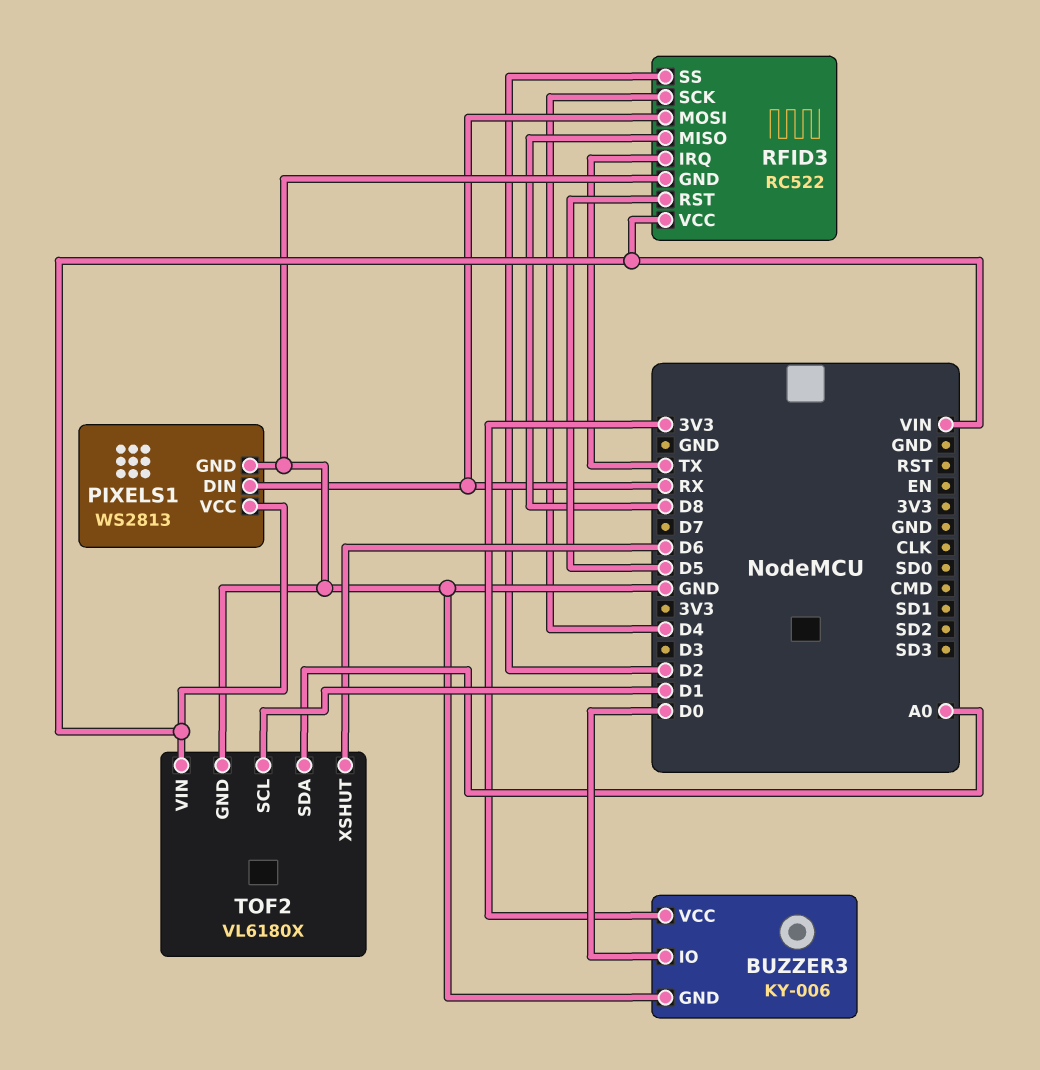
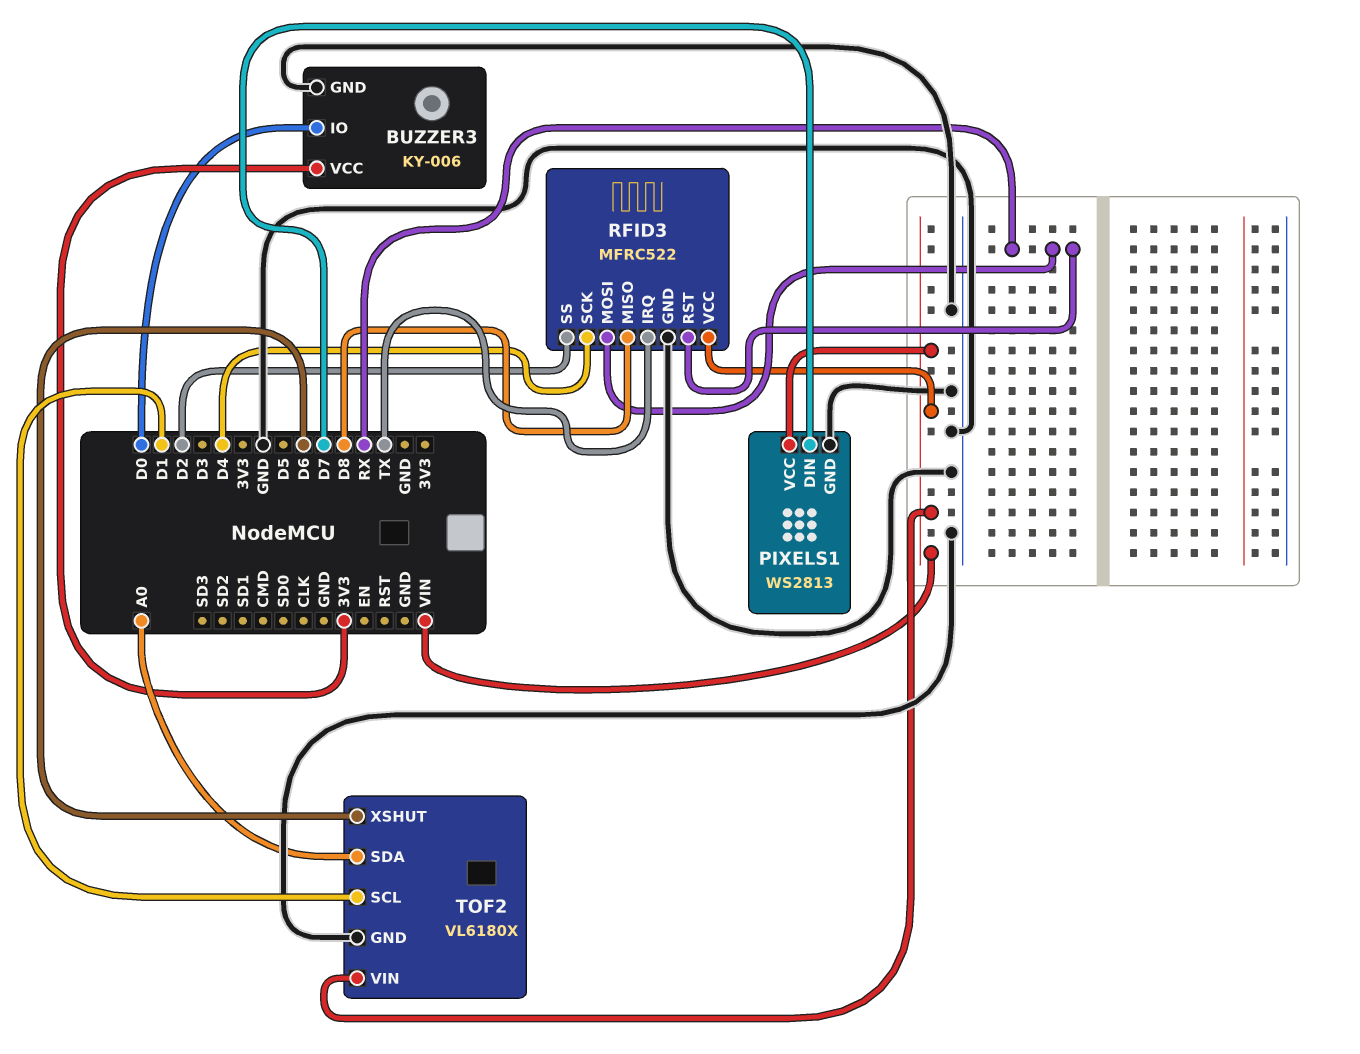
PIXELS1 pin DIN: RX -> D7
RFID3: RC522 -> MFRC522
RFID3 pin RST: D5 -> RX

